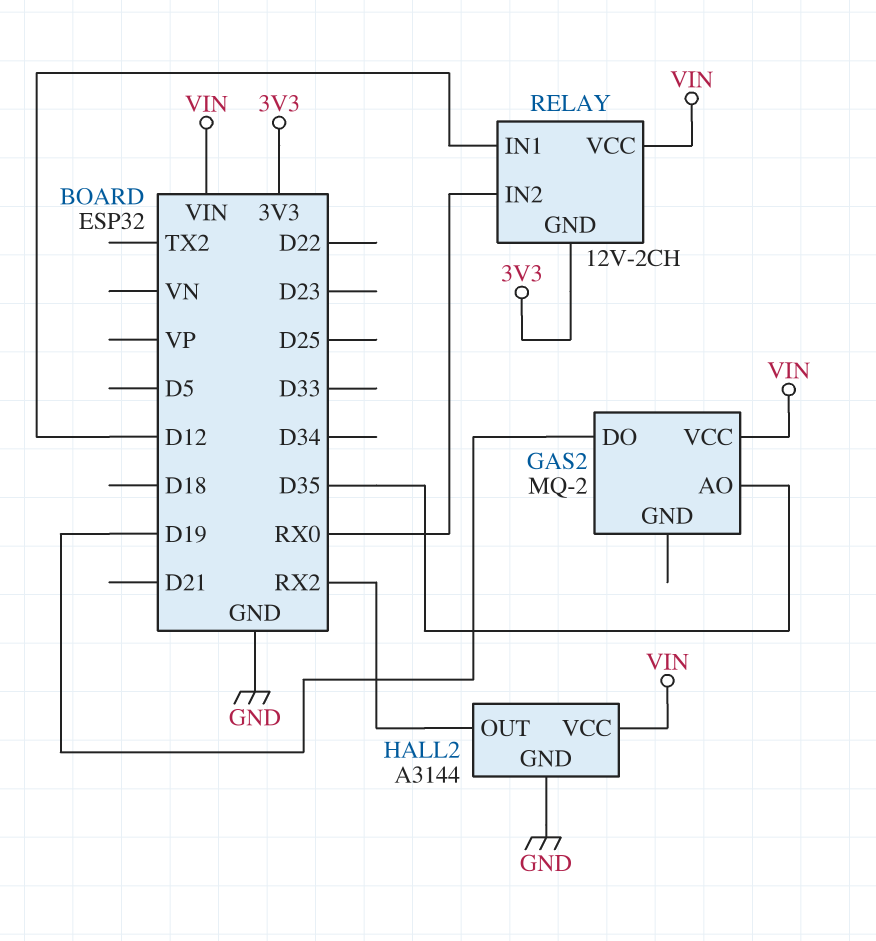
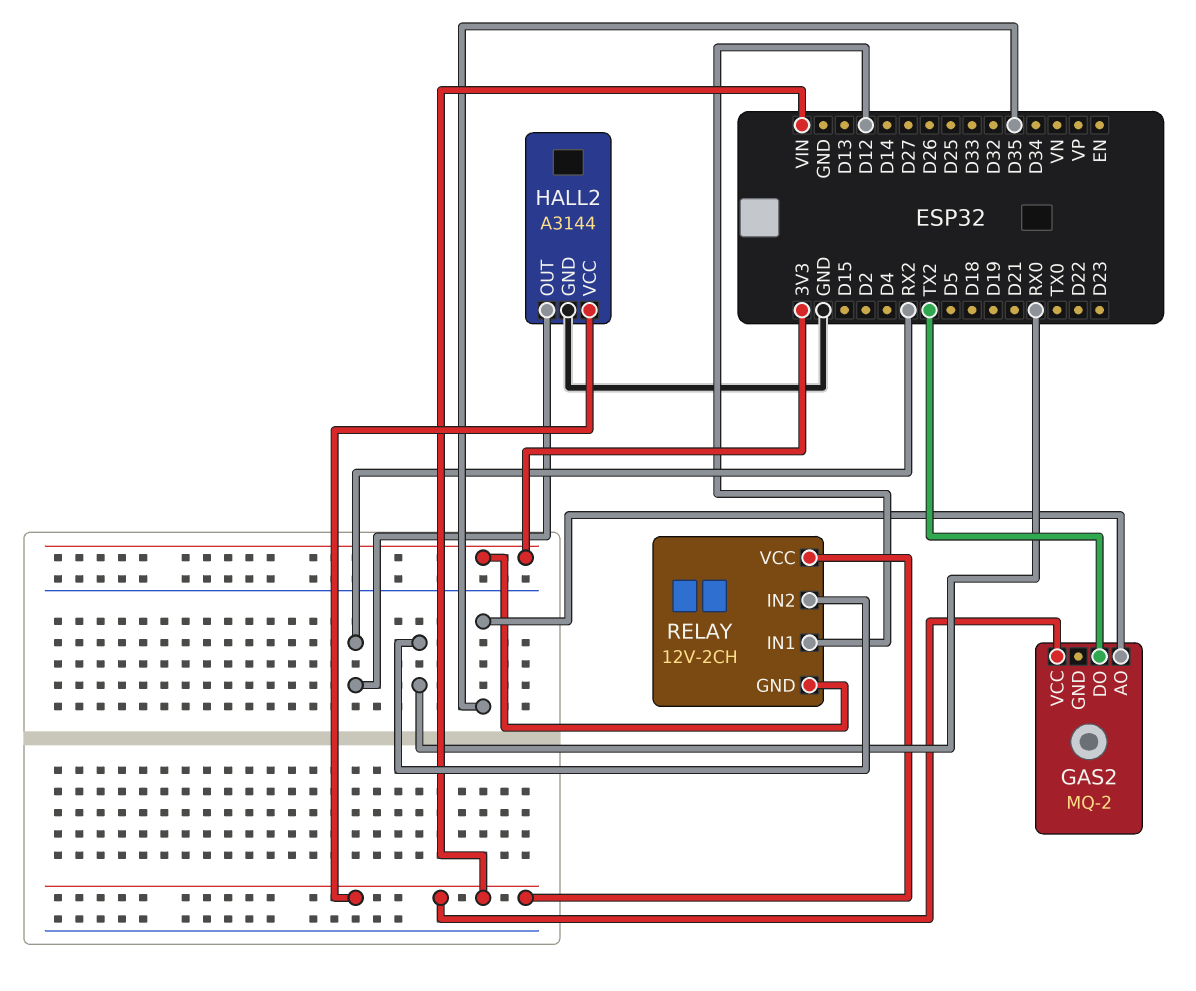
GAS2 pin DO: D19 -> TX2

